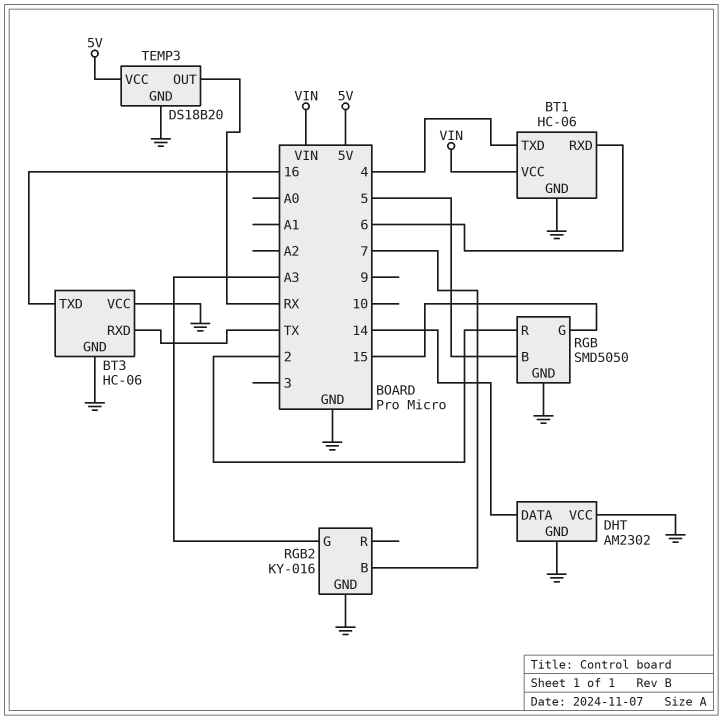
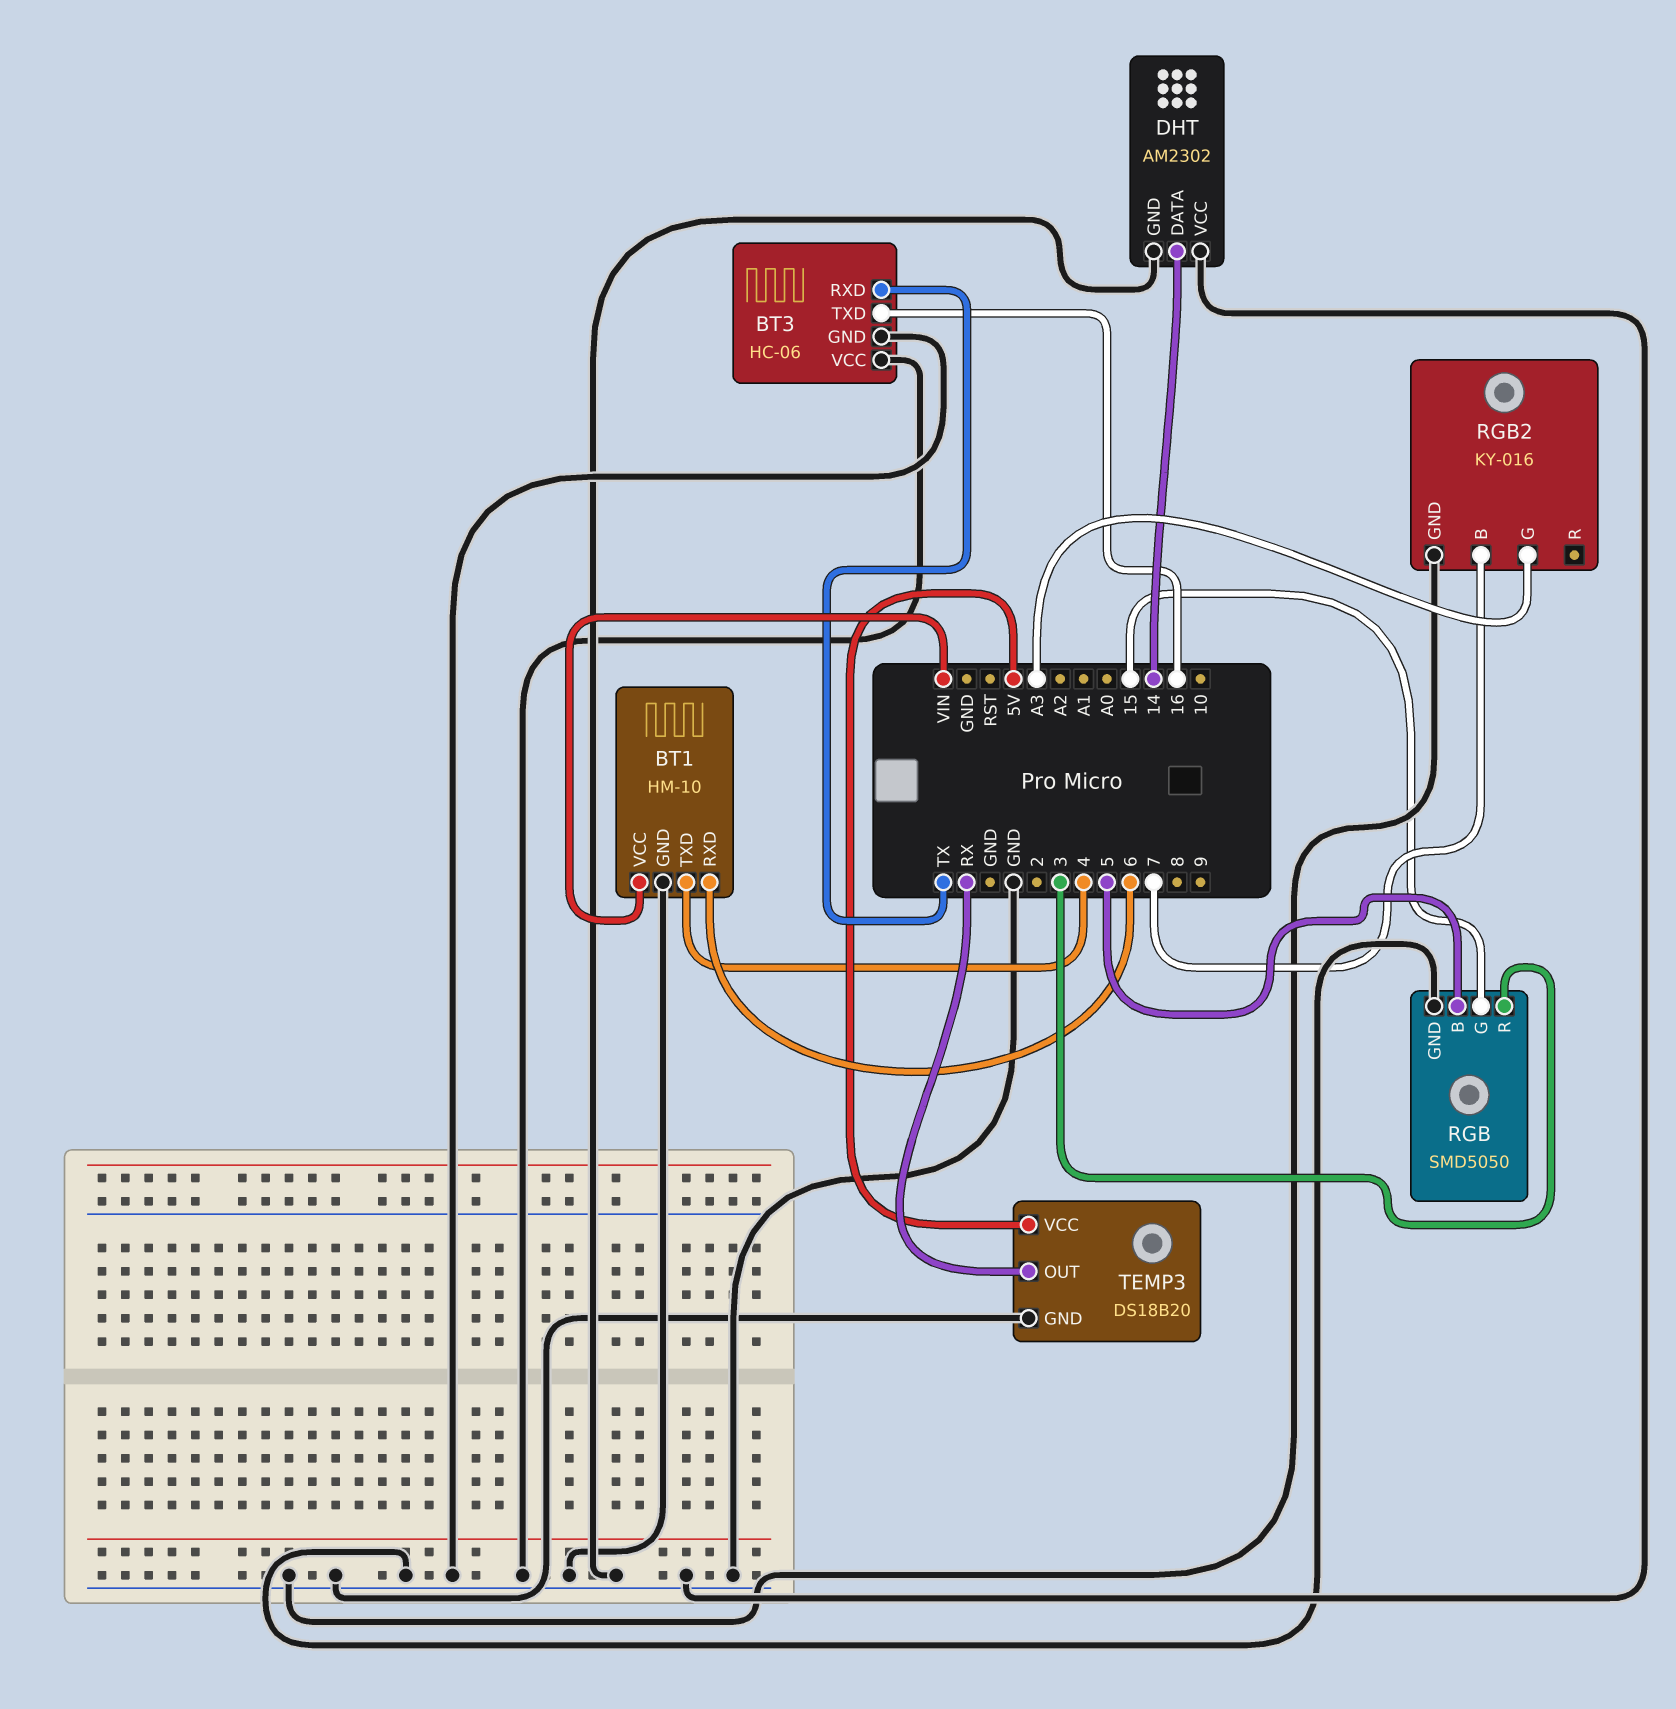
BT1: HC-06 -> HM-10
RGB pin R: 2 -> 3

